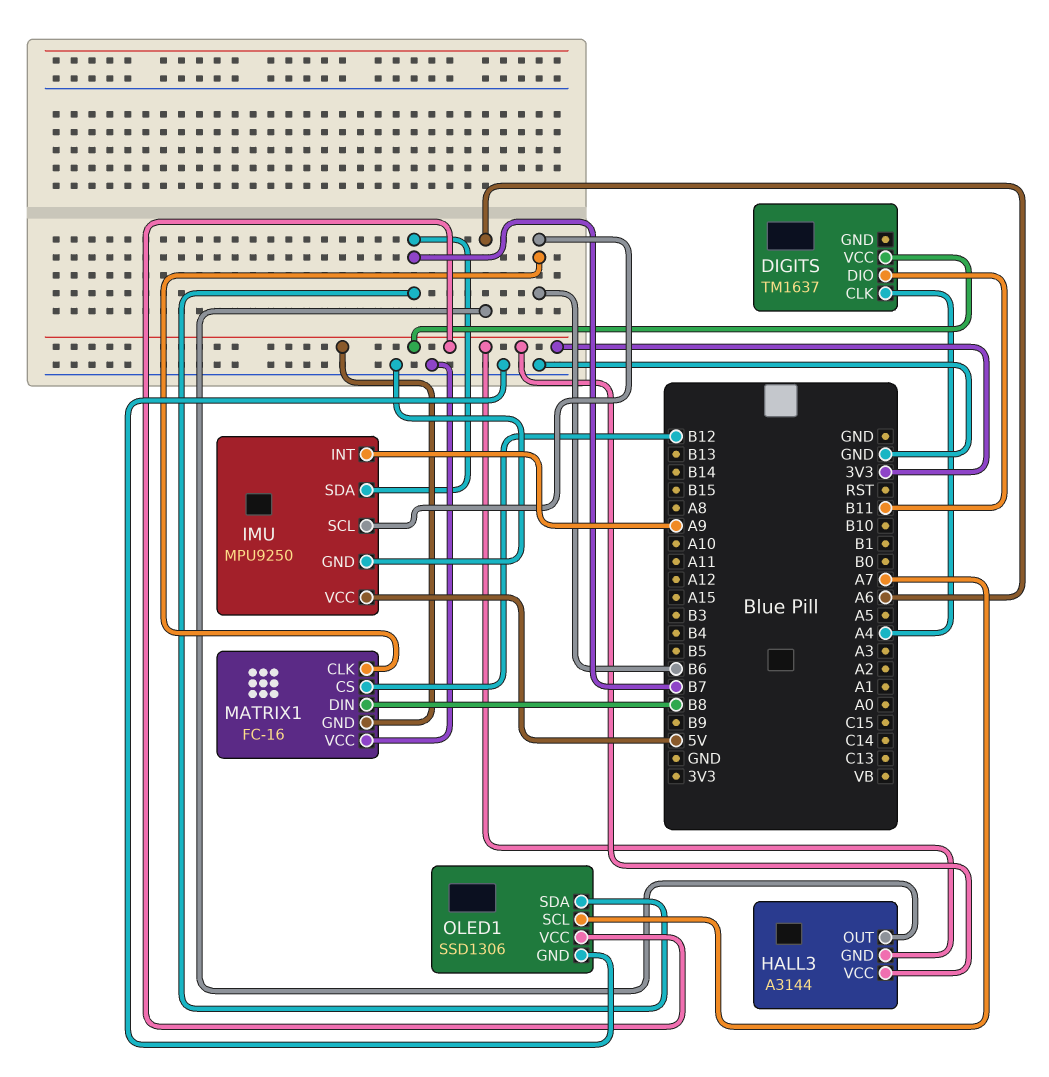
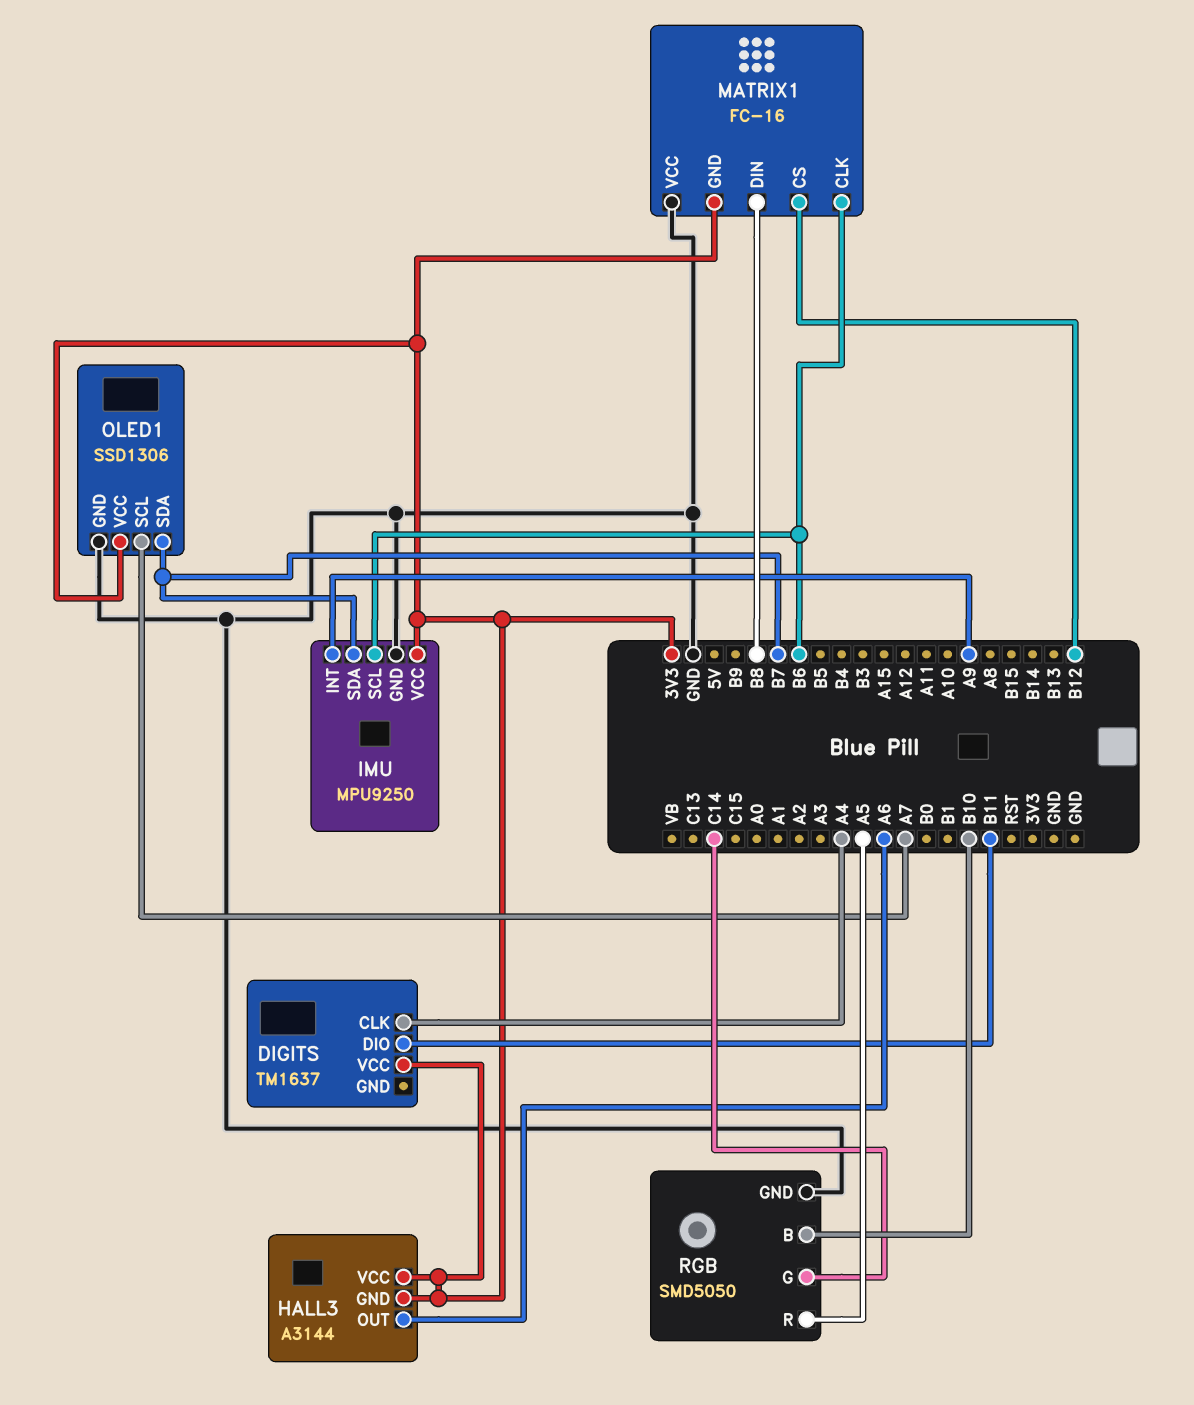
IMU pin VCC: 5V -> 3V3
RGB: none -> SMD5050
RGB pin B: none -> B10
RGB pin G: none -> C14
RGB pin GND: none -> GND
RGB pin R: none -> A5

